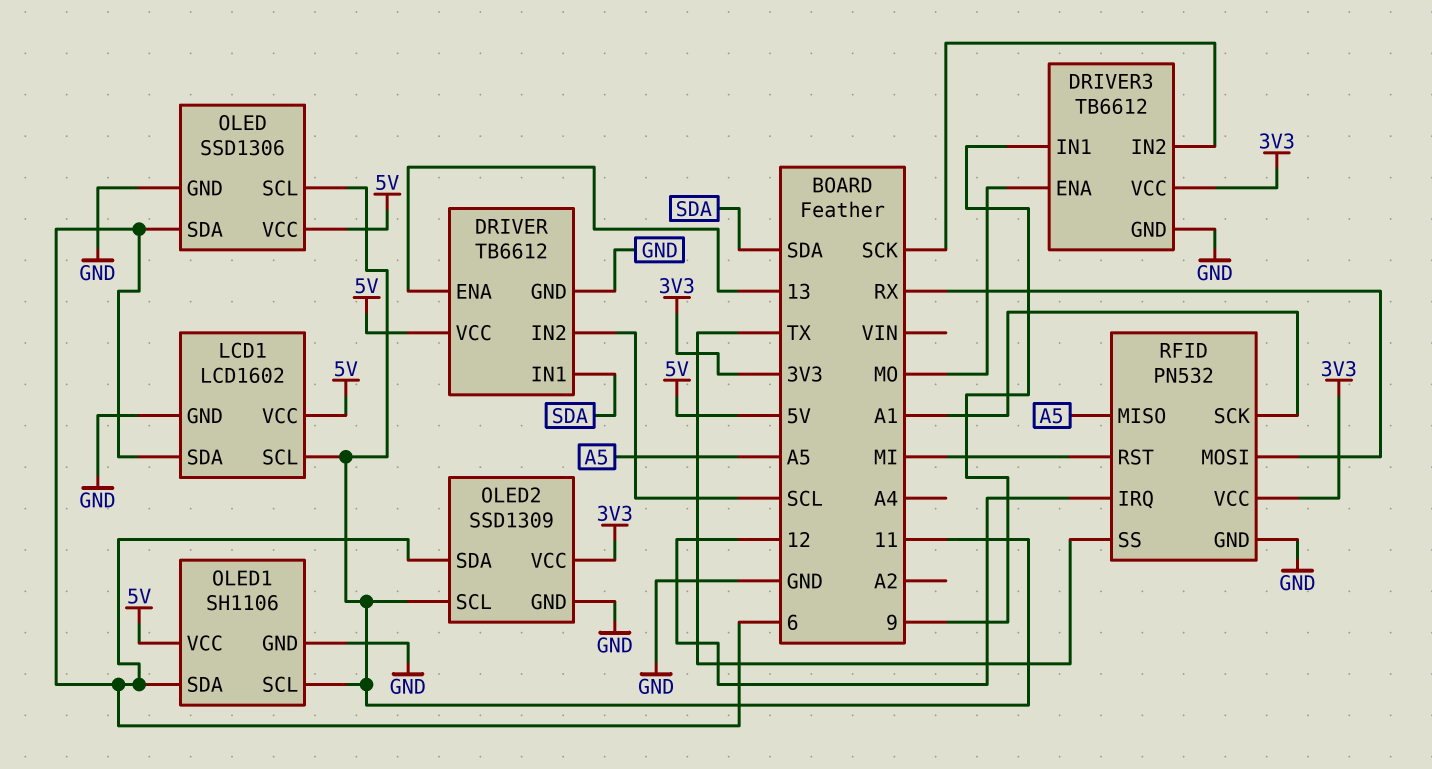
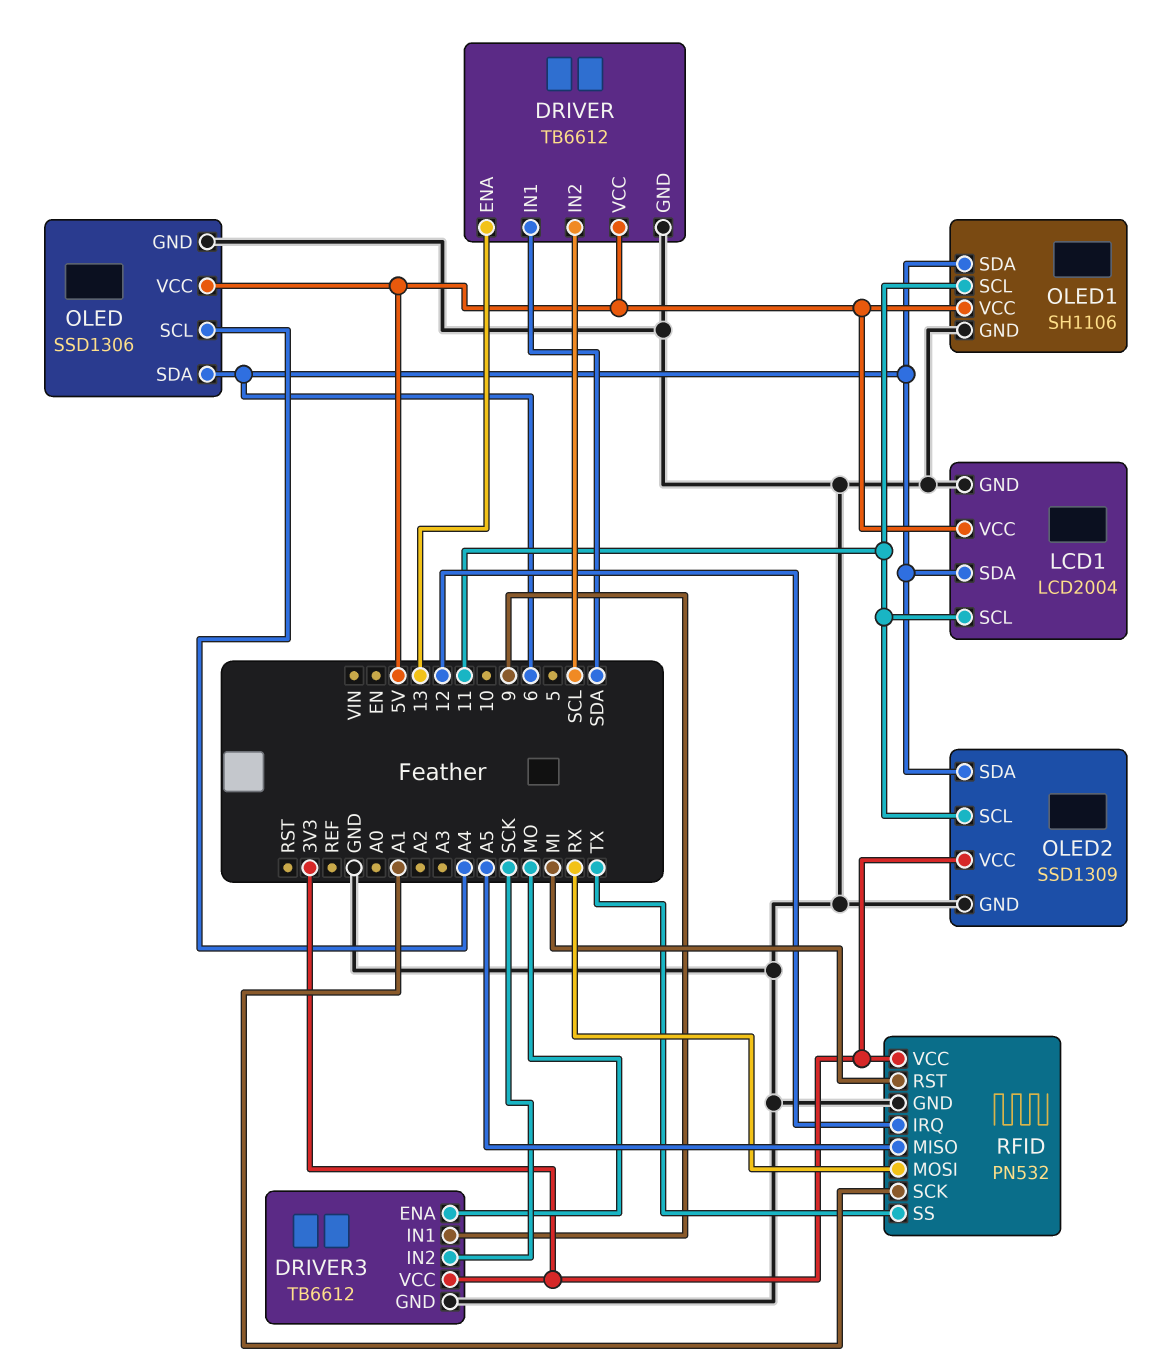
LCD1: LCD1602 -> LCD2004
OLED pin SCL: 11 -> A4

